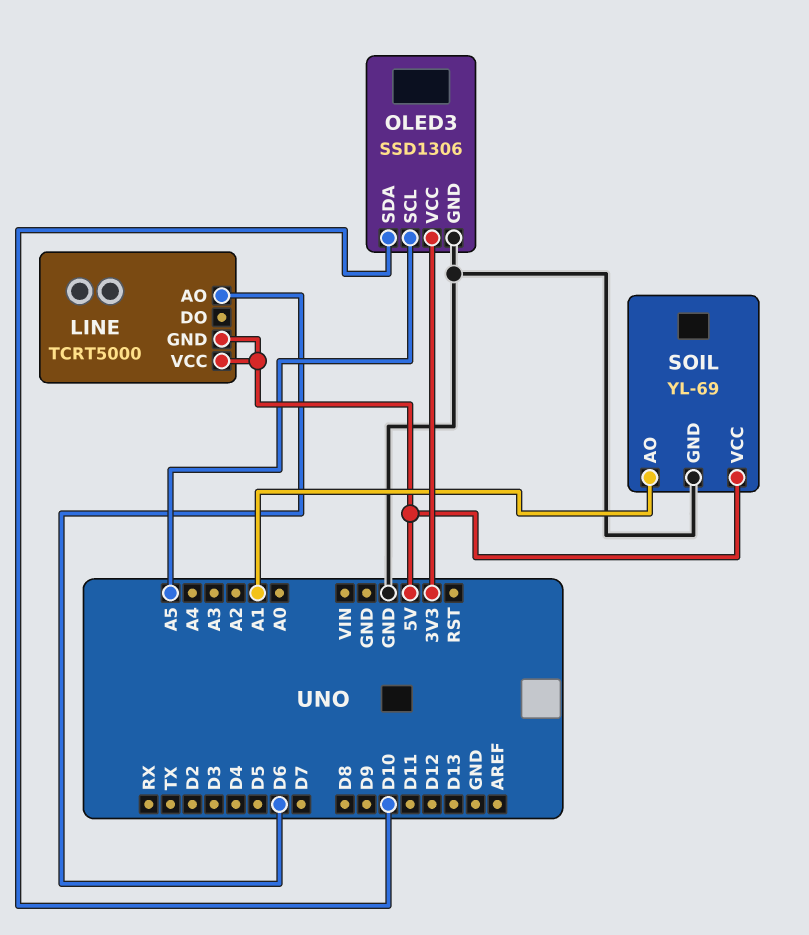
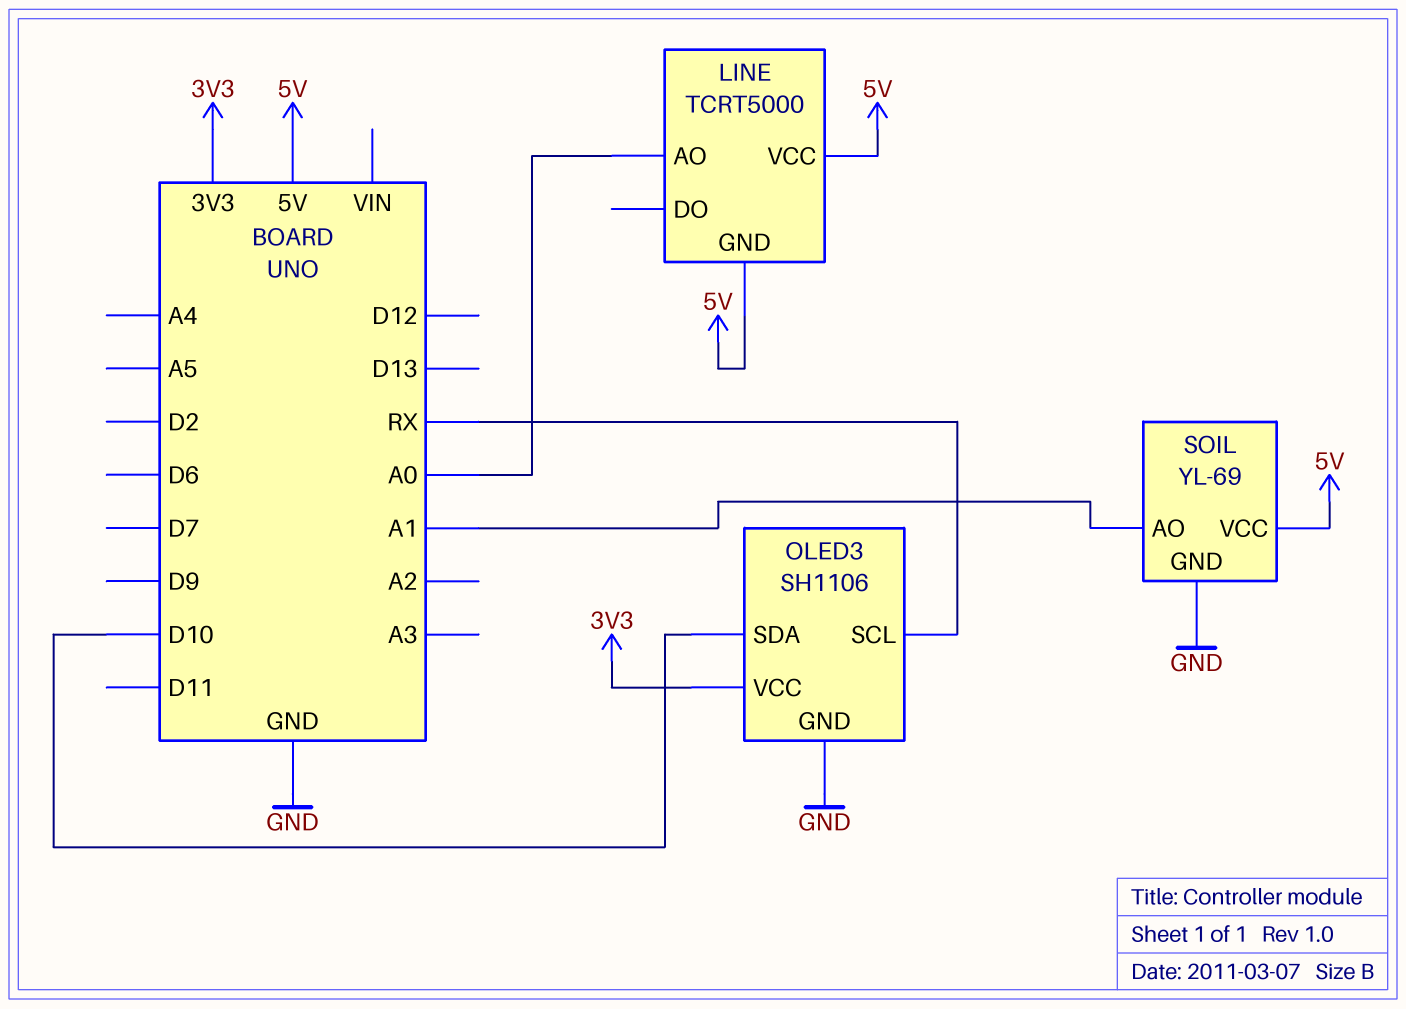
LINE pin AO: D6 -> A0
OLED3: SSD1306 -> SH1106
OLED3 pin SCL: A5 -> RX

